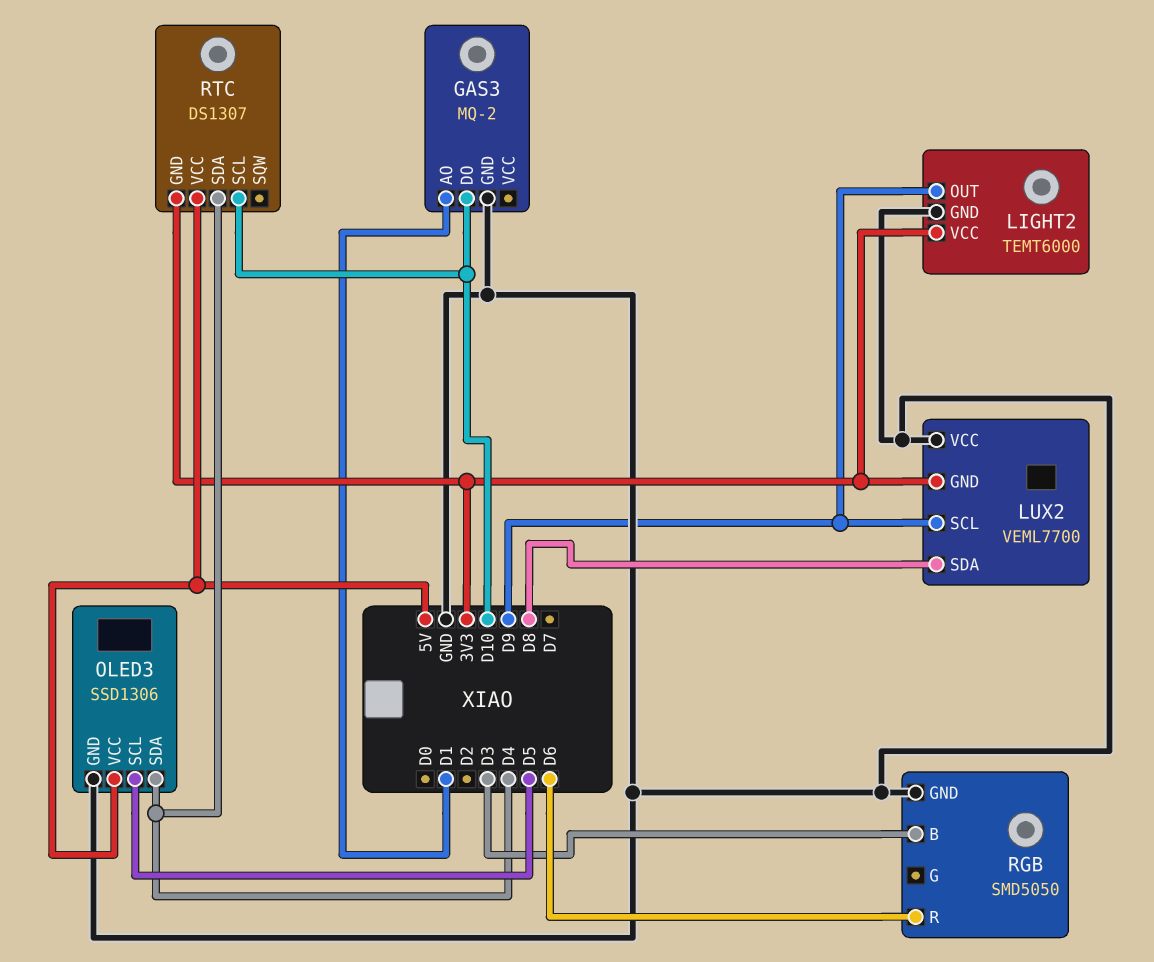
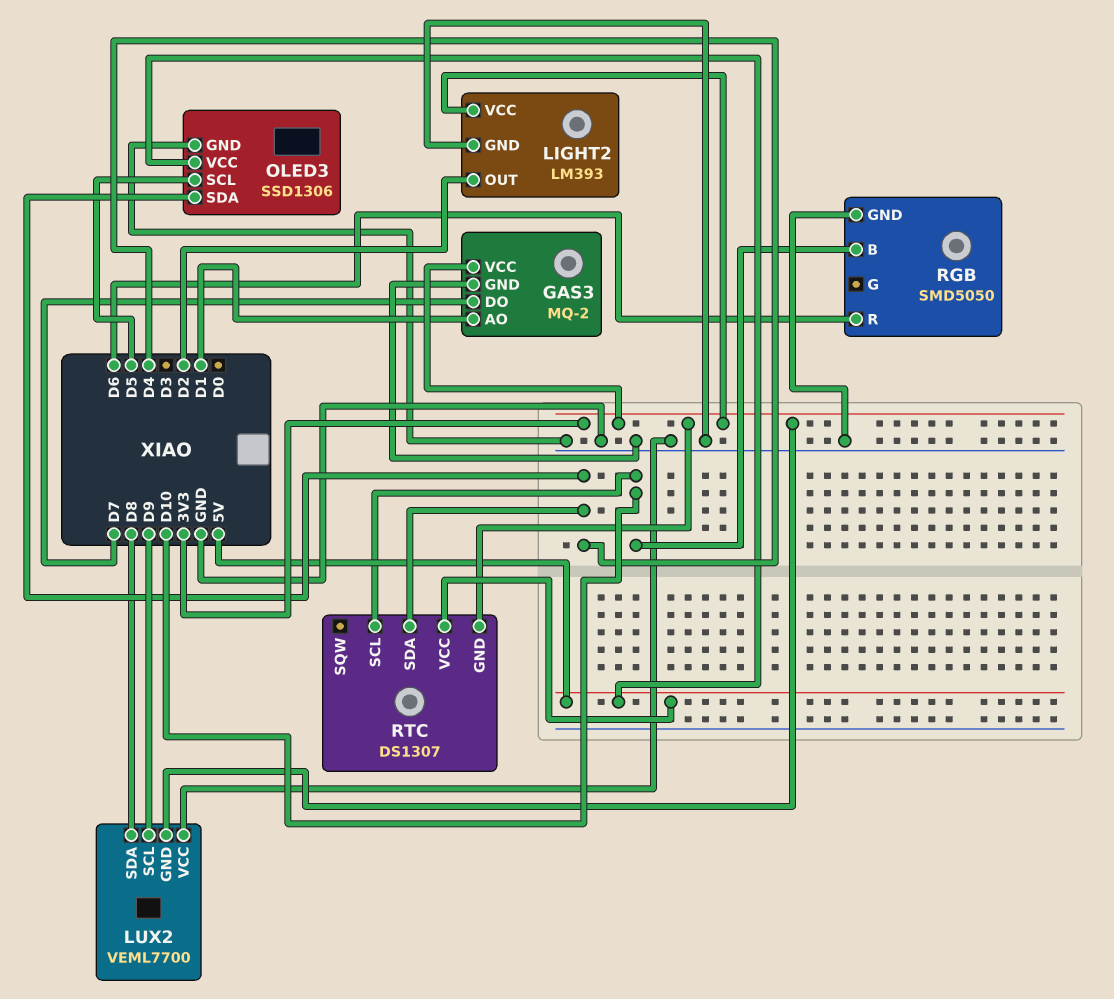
GAS3 pin DO: D10 -> D7
GAS3 pin VCC: none -> 3V3
LIGHT2: TEMT6000 -> LM393
LIGHT2 pin OUT: D9 -> D2
RGB pin B: D3 -> D10

